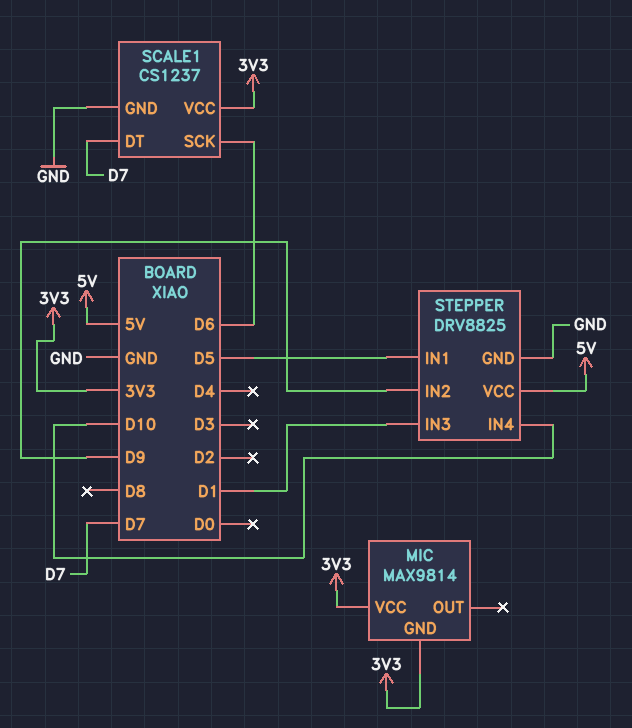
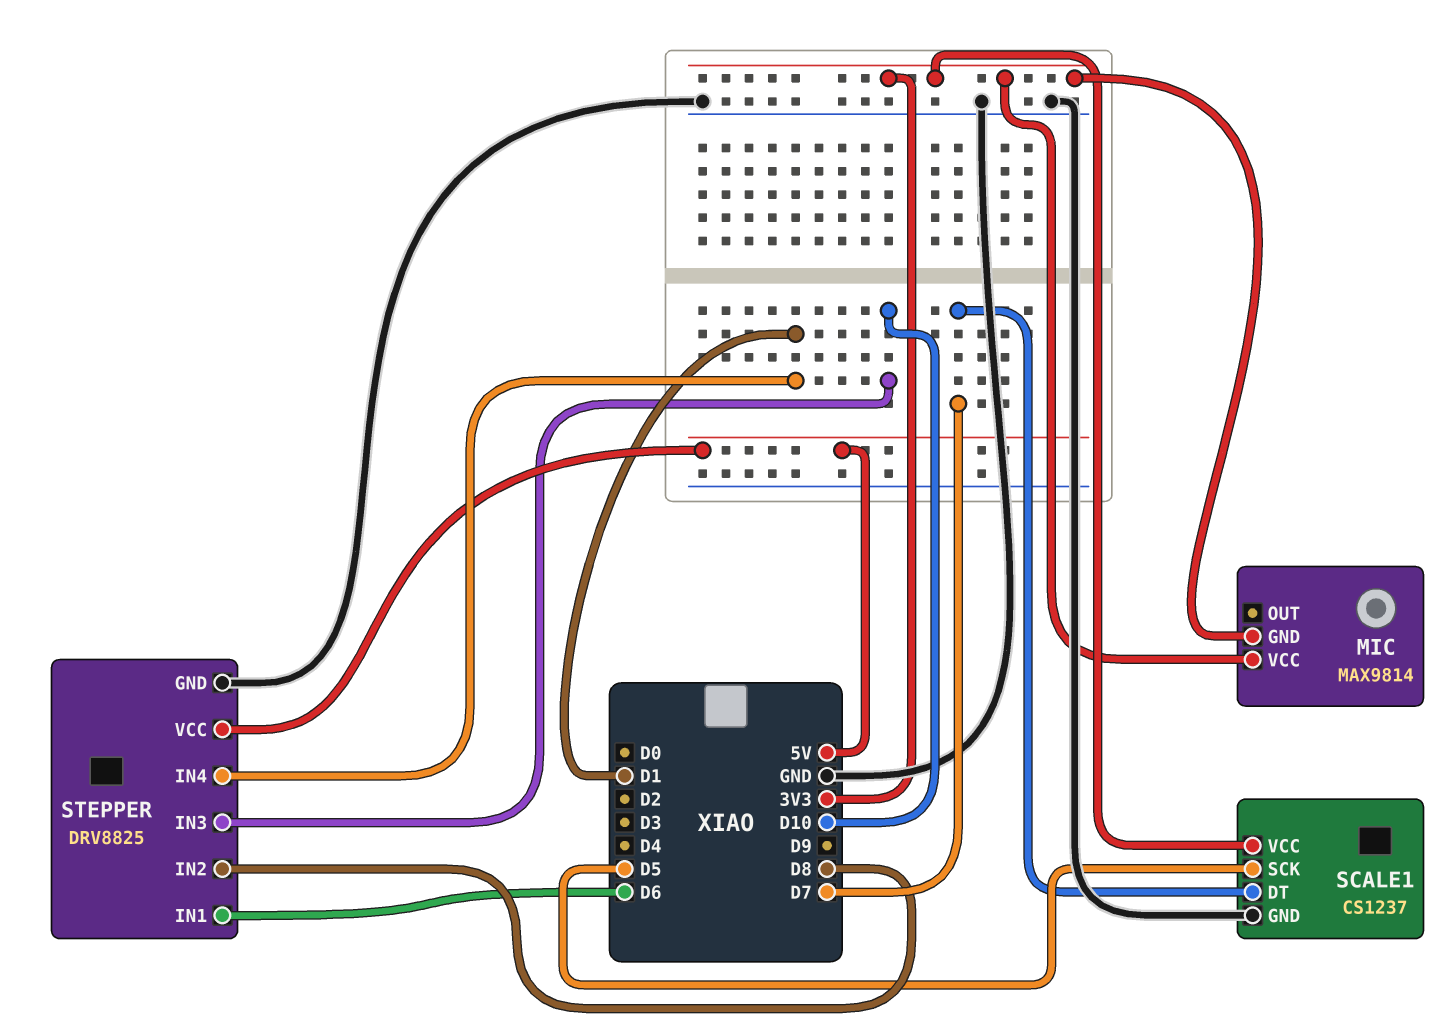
SCALE1 pin SCK: D6 -> D5
STEPPER pin IN1: D5 -> D6
STEPPER pin IN2: D9 -> D8
STEPPER pin IN3: D1 -> D10
STEPPER pin IN4: D10 -> D1

